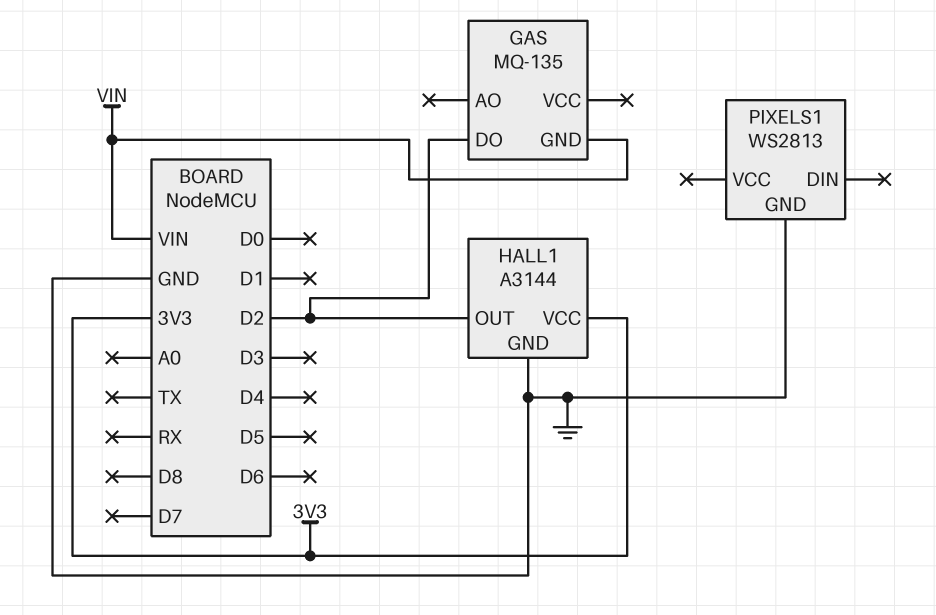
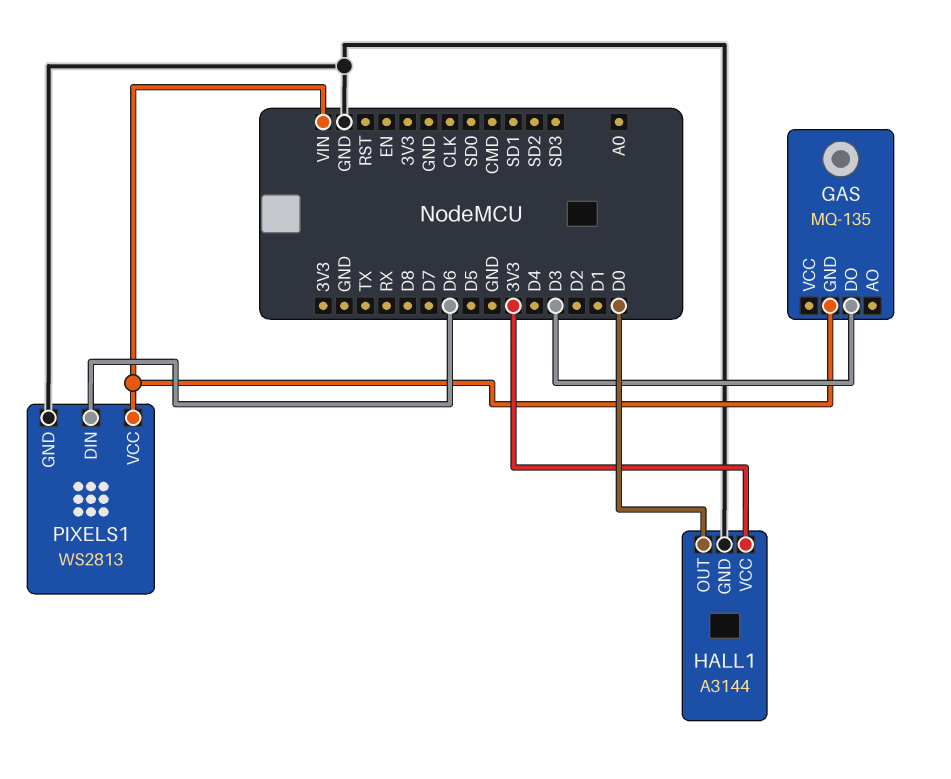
GAS pin DO: D2 -> D3
HALL1 pin OUT: D2 -> D0
PIXELS1 pin DIN: none -> D6
PIXELS1 pin VCC: none -> VIN

